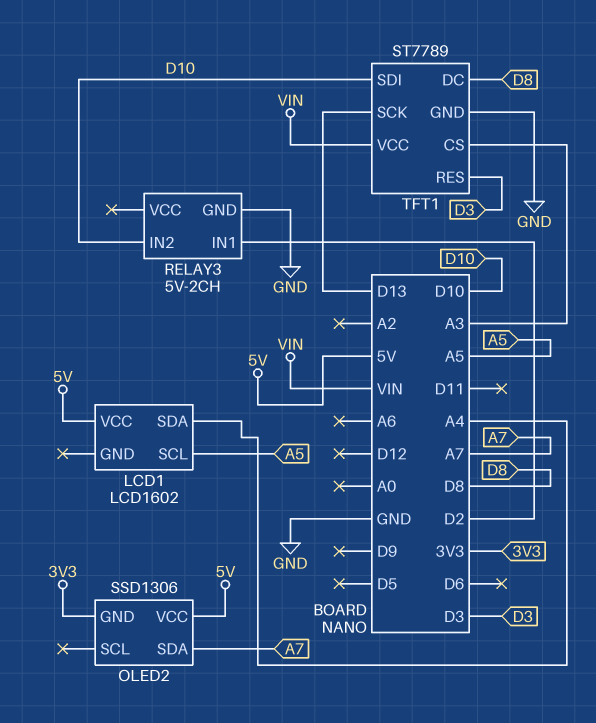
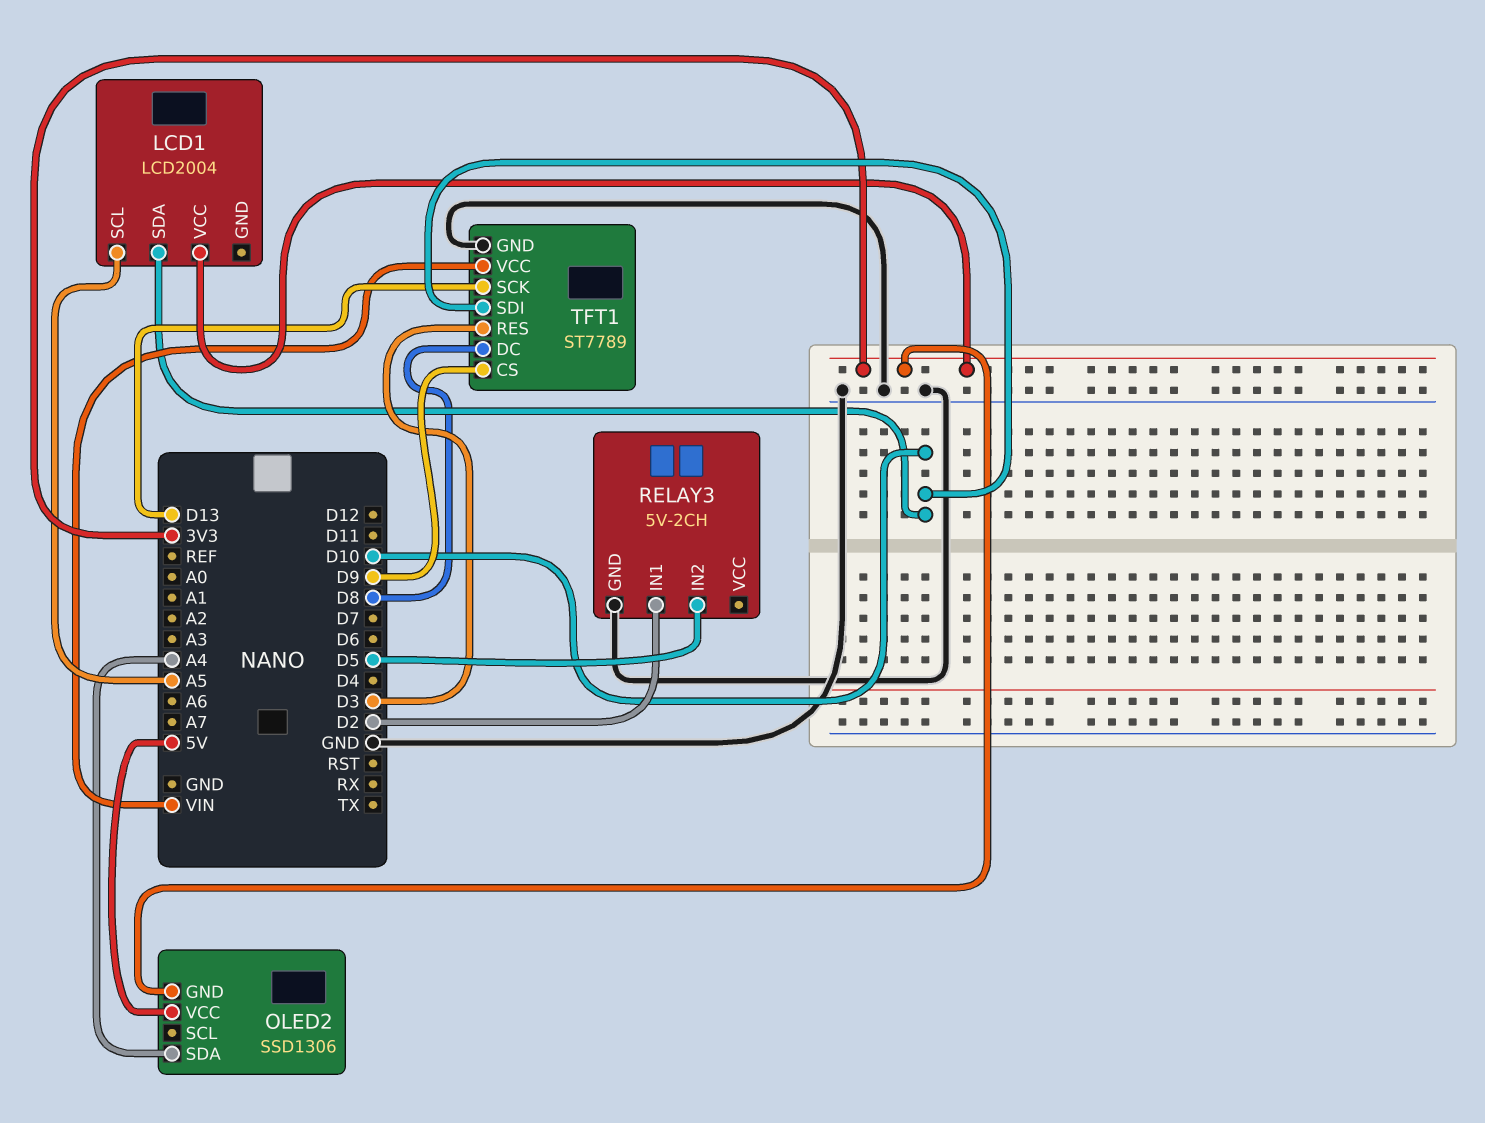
LCD1: LCD1602 -> LCD2004
LCD1 pin SDA: A4 -> D10
LCD1 pin VCC: 5V -> 3V3
OLED2 pin SDA: A7 -> A4
RELAY3 pin IN2: D10 -> D5
TFT1 pin CS: A3 -> D9

